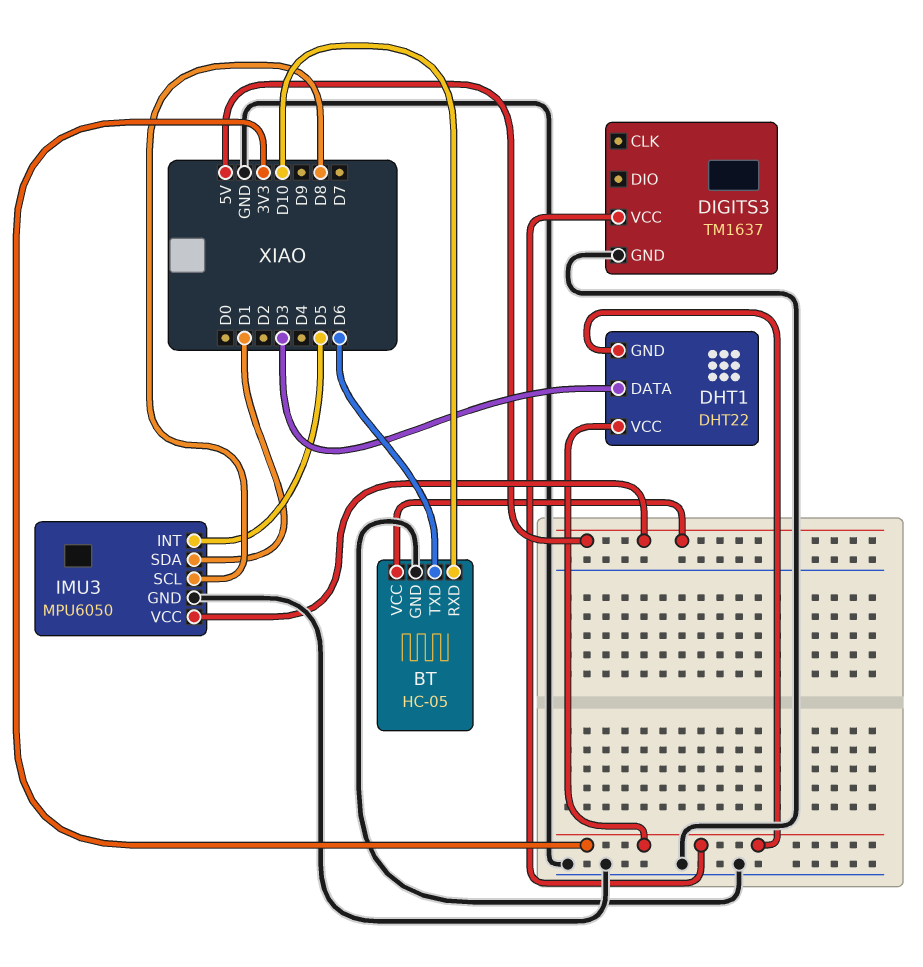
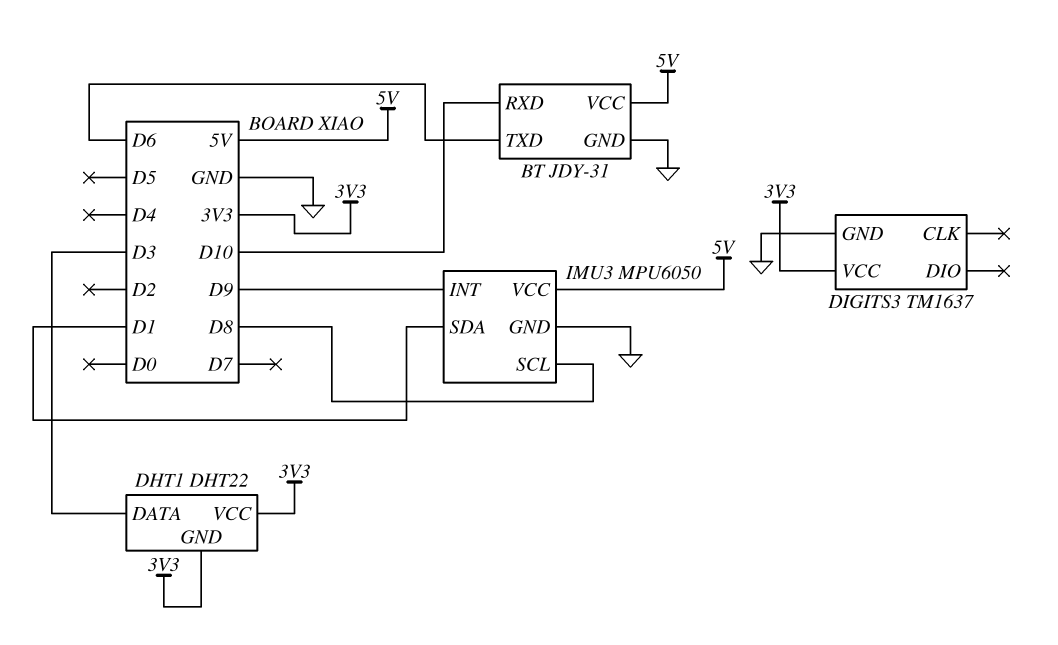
BT: HC-05 -> JDY-31
IMU3 pin INT: D5 -> D9

